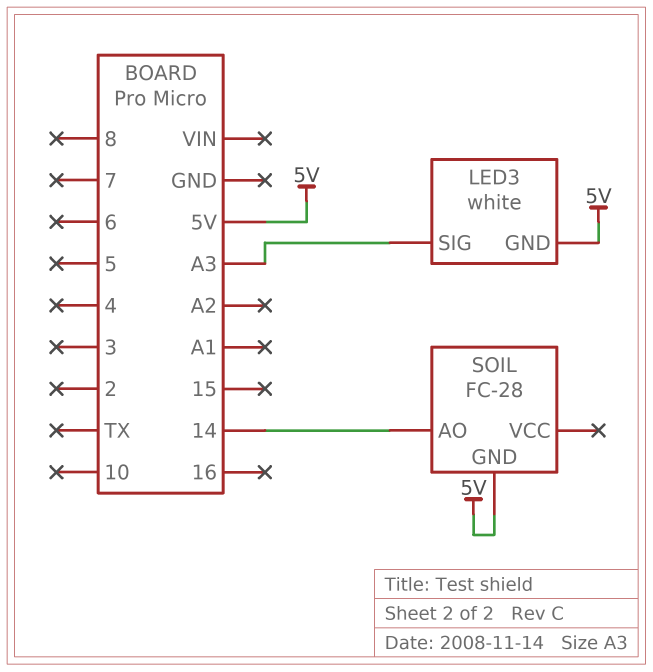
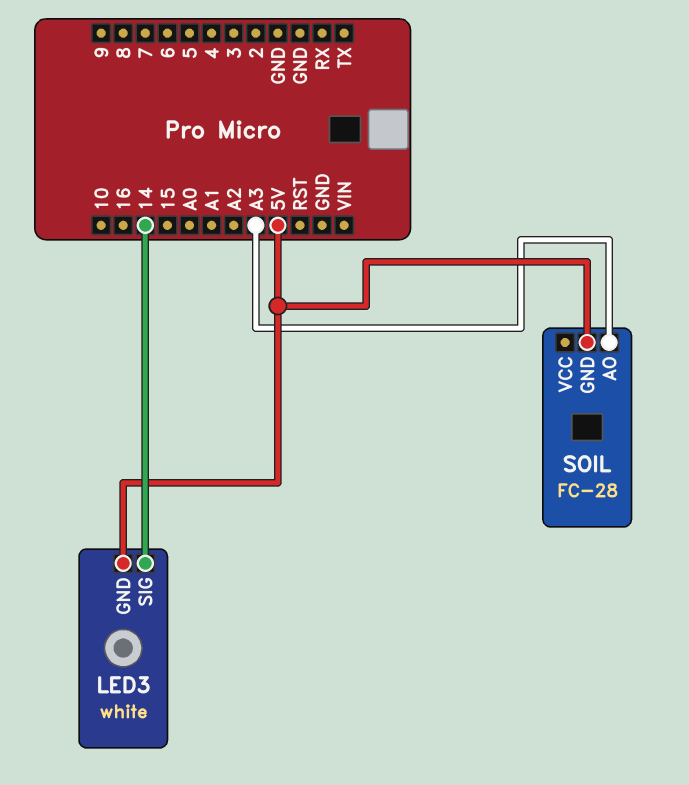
LED3 pin SIG: A3 -> 14
SOIL pin AO: 14 -> A3

